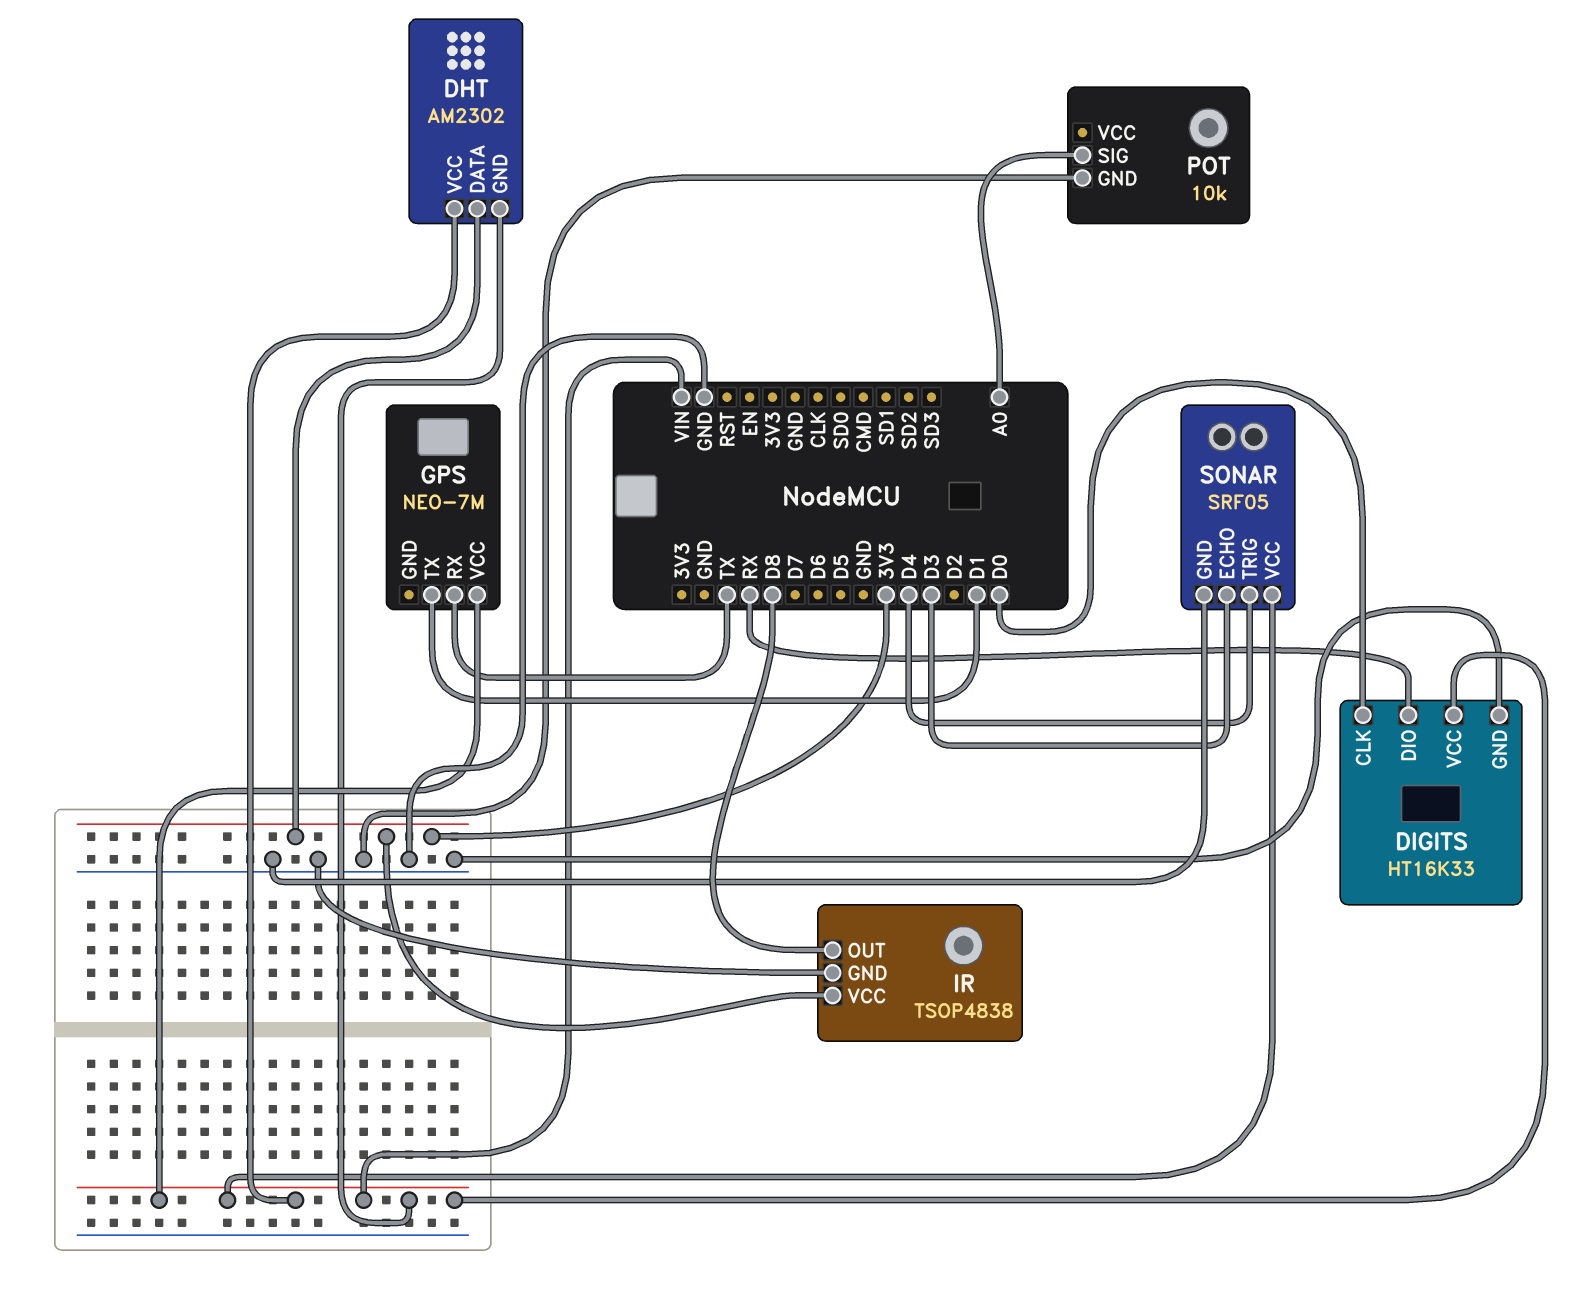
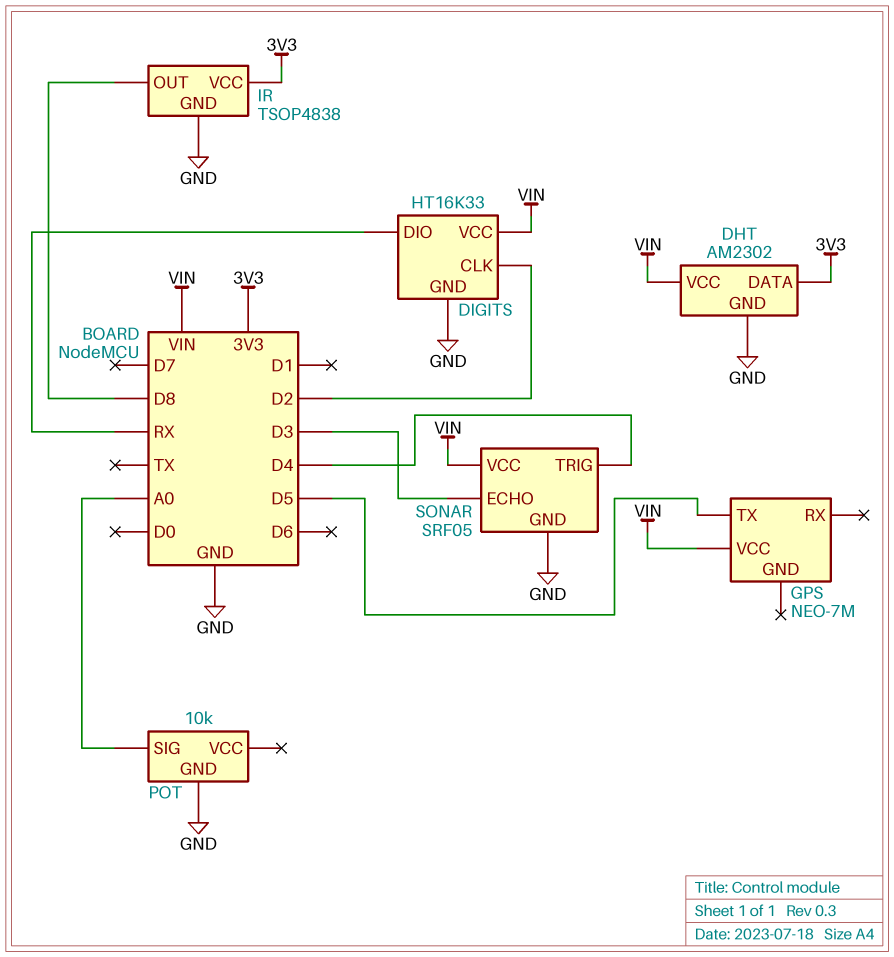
DHT pin GND: VIN -> GND
DIGITS pin CLK: D0 -> D2
GPS pin RX: TX -> none
GPS pin TX: D1 -> D5

